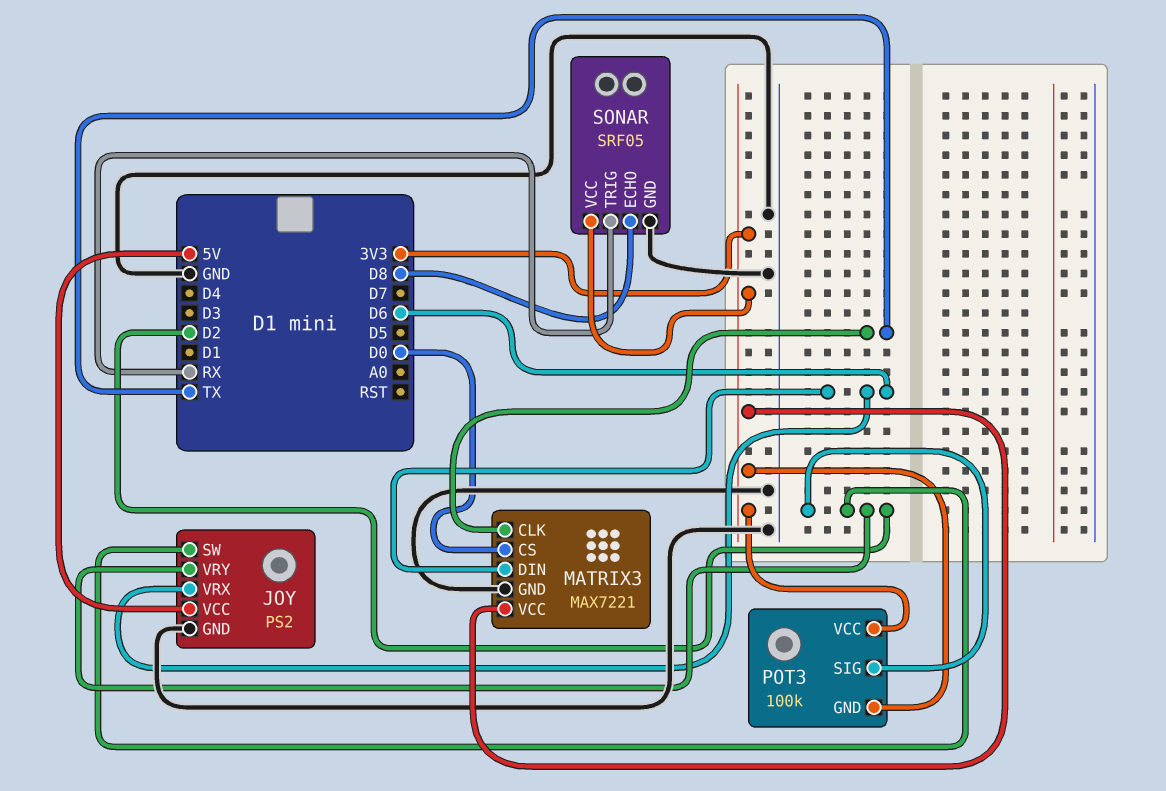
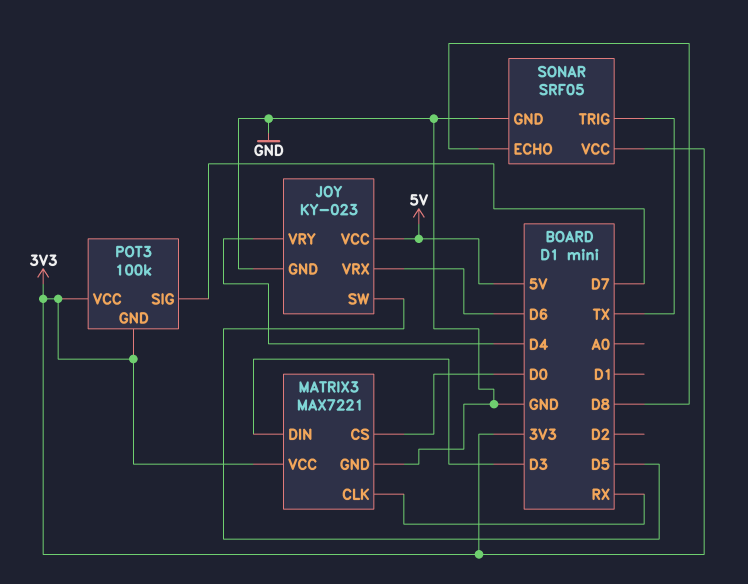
JOY: PS2 -> KY-023
JOY pin SW: D2 -> D5
JOY pin VRY: D2 -> D4
MATRIX3 pin CLK: TX -> RX
MATRIX3 pin DIN: D6 -> D3
POT3 pin SIG: D2 -> D7
SONAR pin TRIG: RX -> TX

